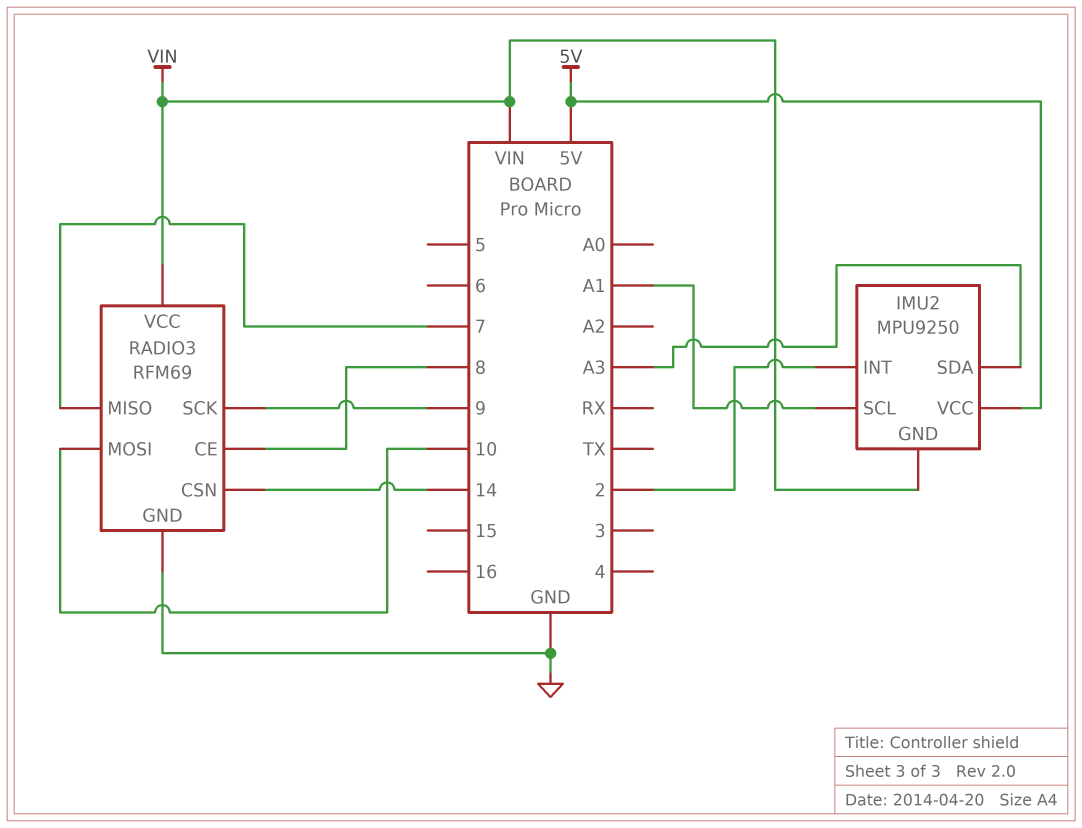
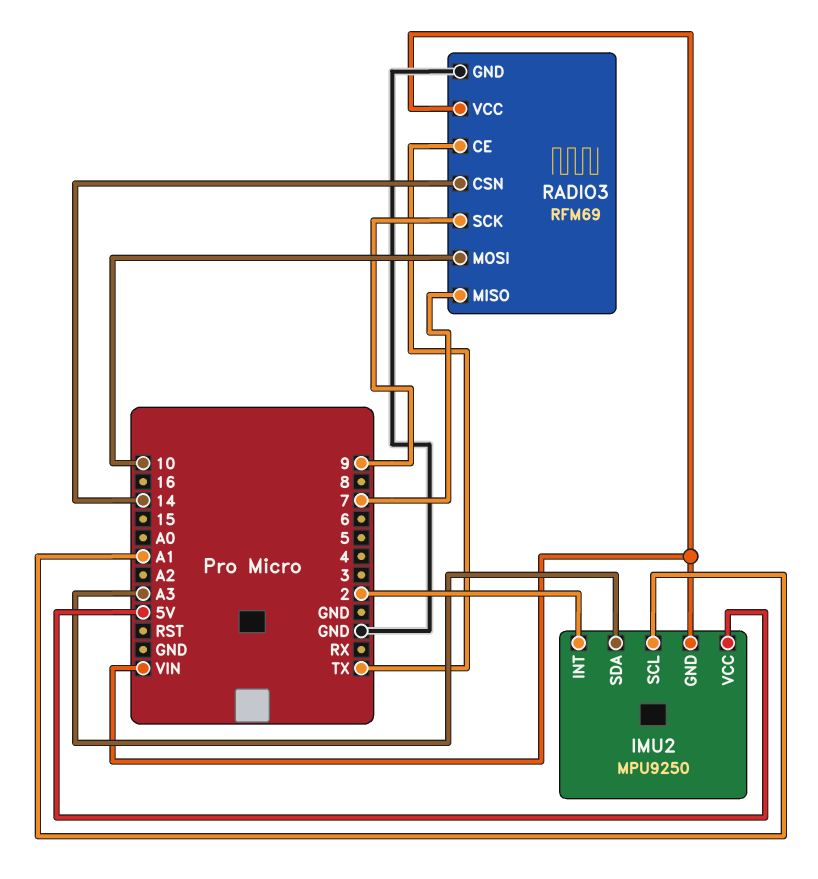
RADIO3 pin CE: 8 -> TX

